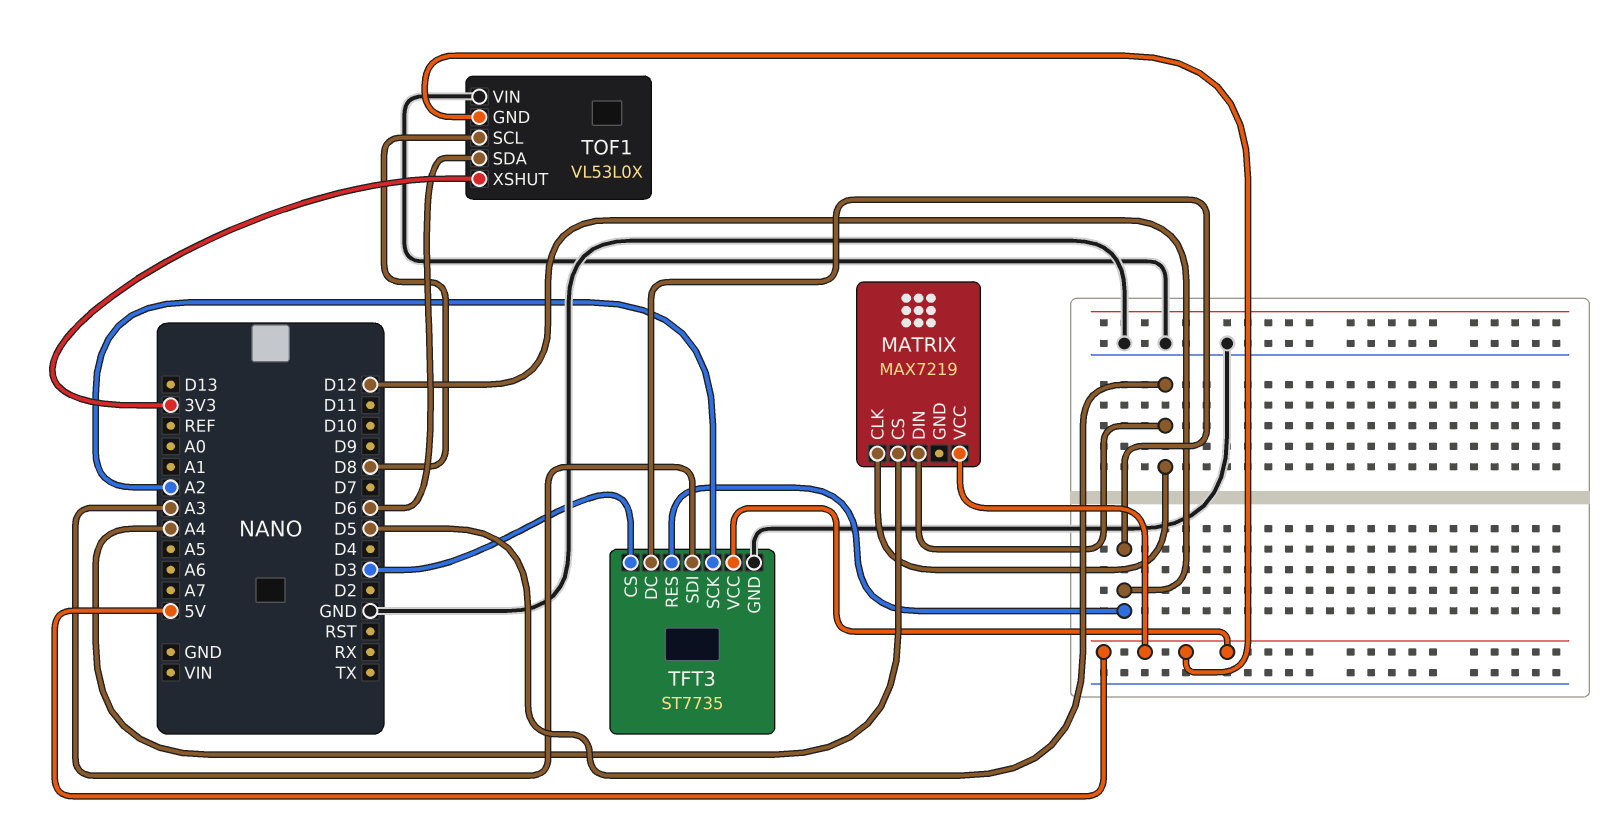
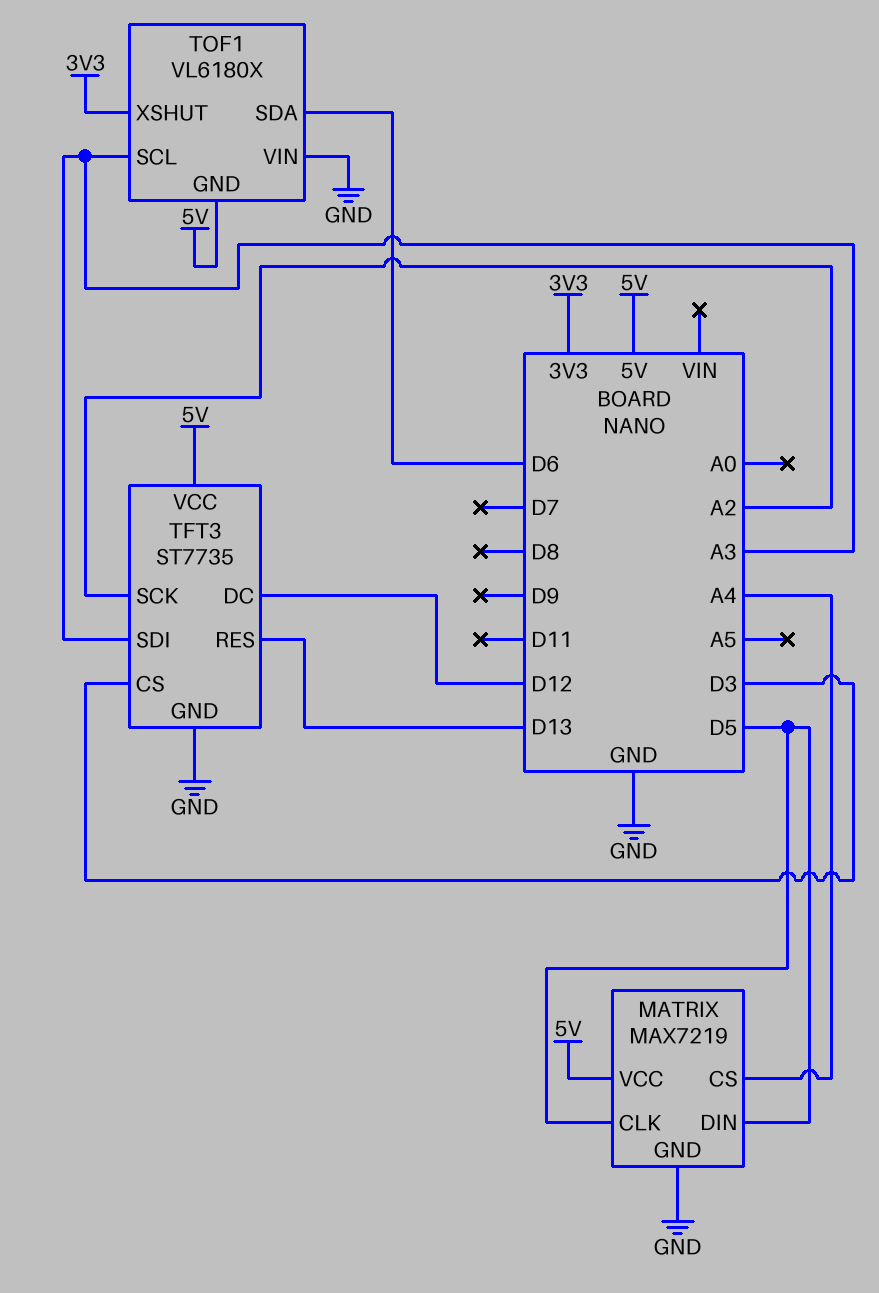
MATRIX pin GND: none -> GND
TFT3 pin RES: D12 -> D13
TOF1: VL53L0X -> VL6180X
TOF1 pin SCL: D8 -> A3

